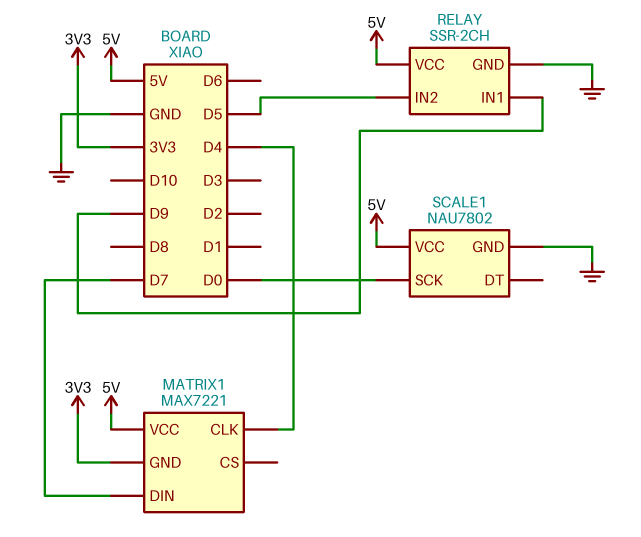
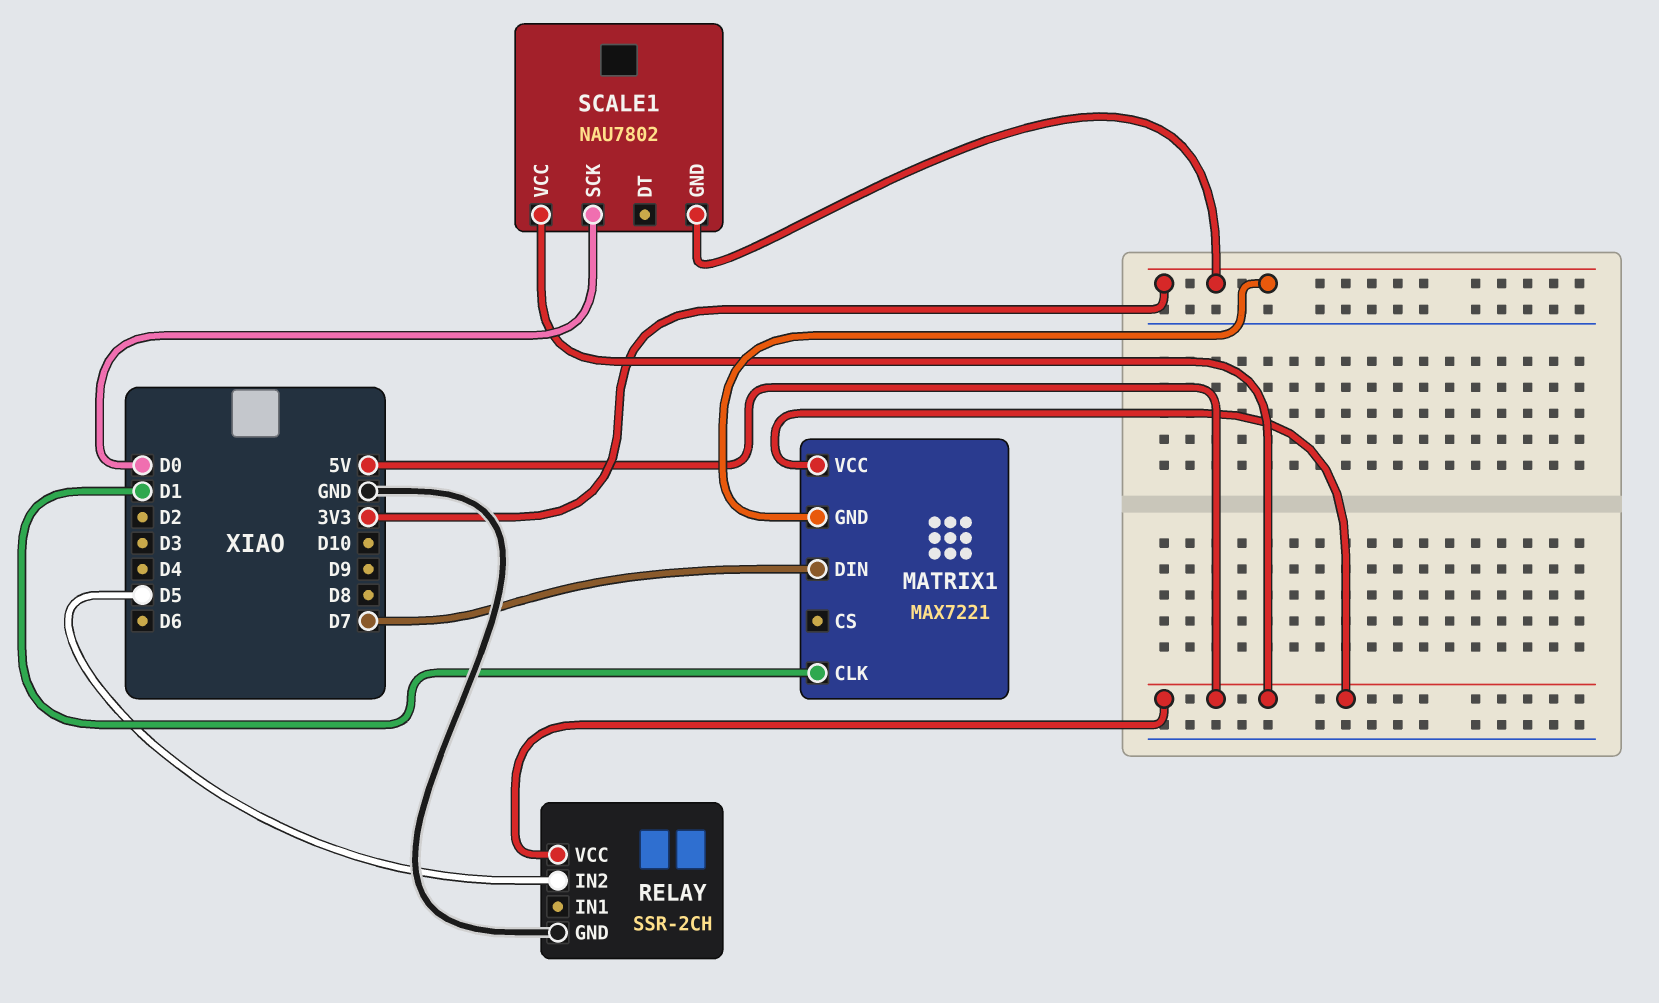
MATRIX1 pin CLK: D4 -> D1
RELAY pin IN1: D9 -> none
SCALE1 pin GND: GND -> 3V3

